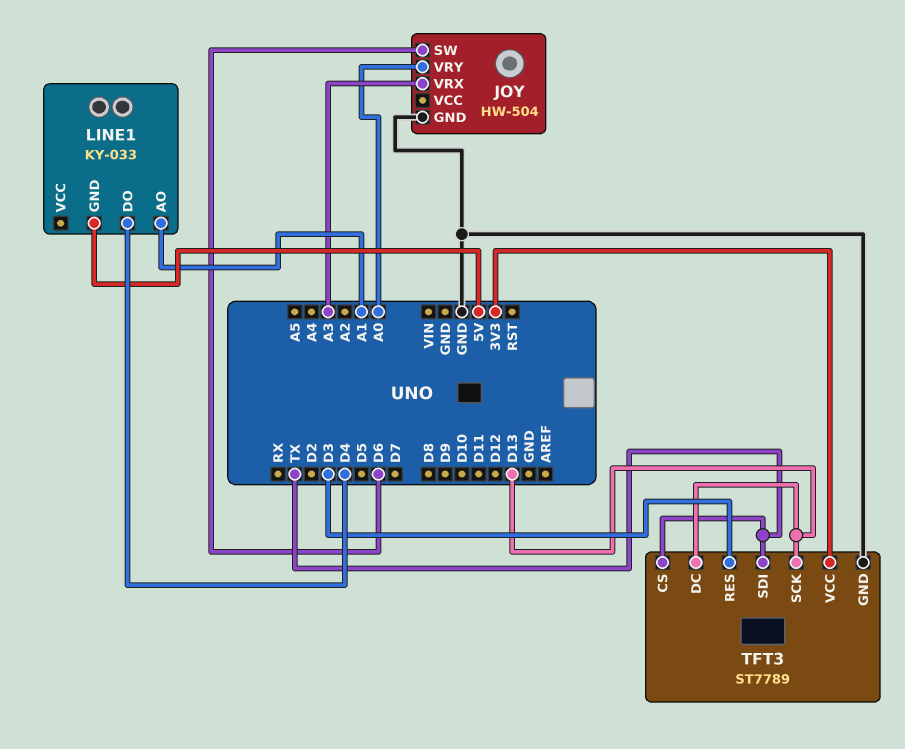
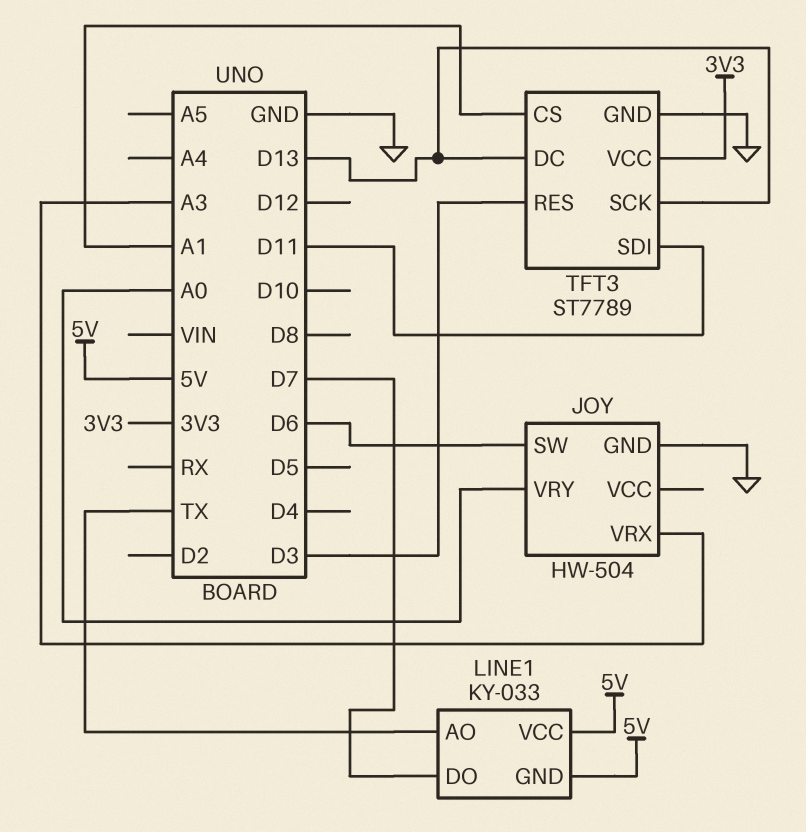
LINE1 pin AO: A1 -> TX
LINE1 pin DO: D4 -> D7
LINE1 pin VCC: none -> 5V
TFT3 pin CS: TX -> A1
TFT3 pin SDI: TX -> D11

